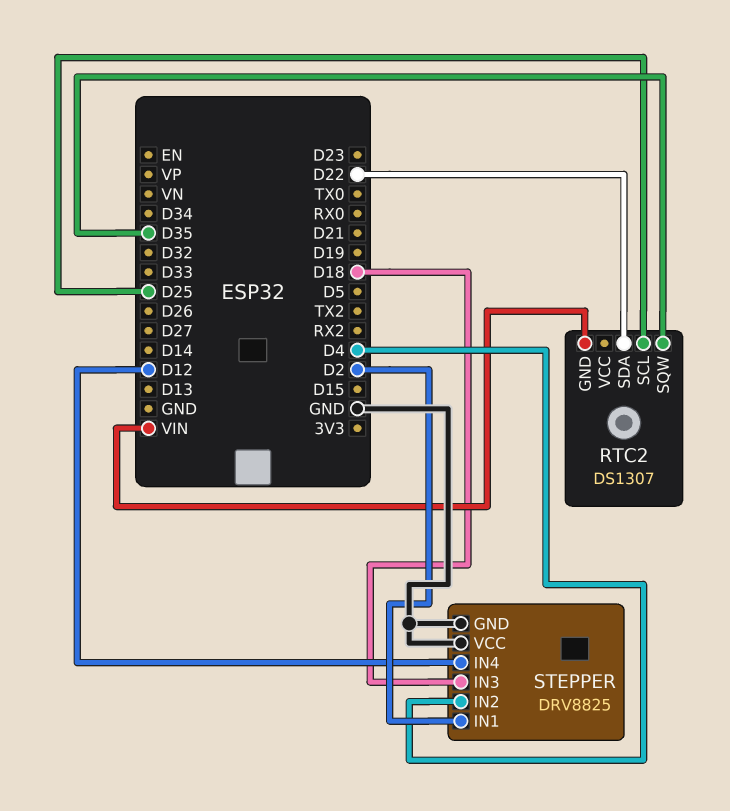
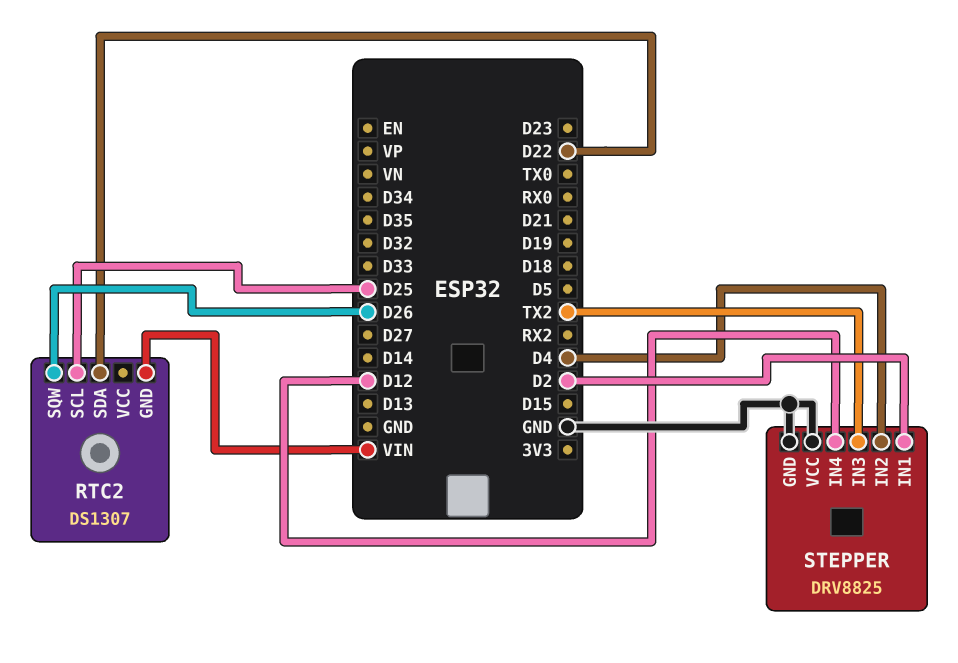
RTC2 pin SQW: D35 -> D26
STEPPER pin IN3: D18 -> TX2

